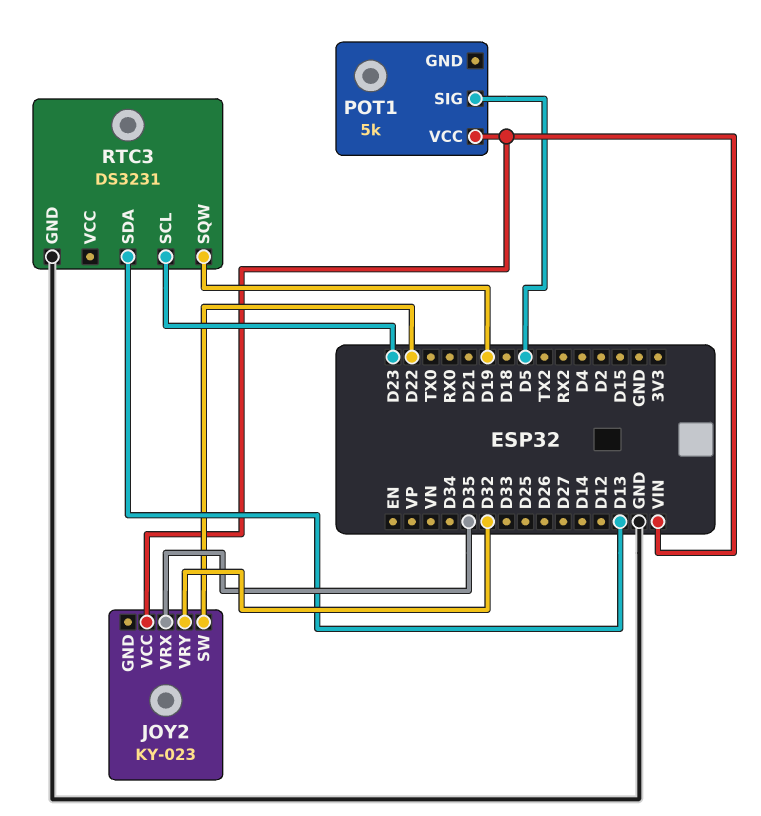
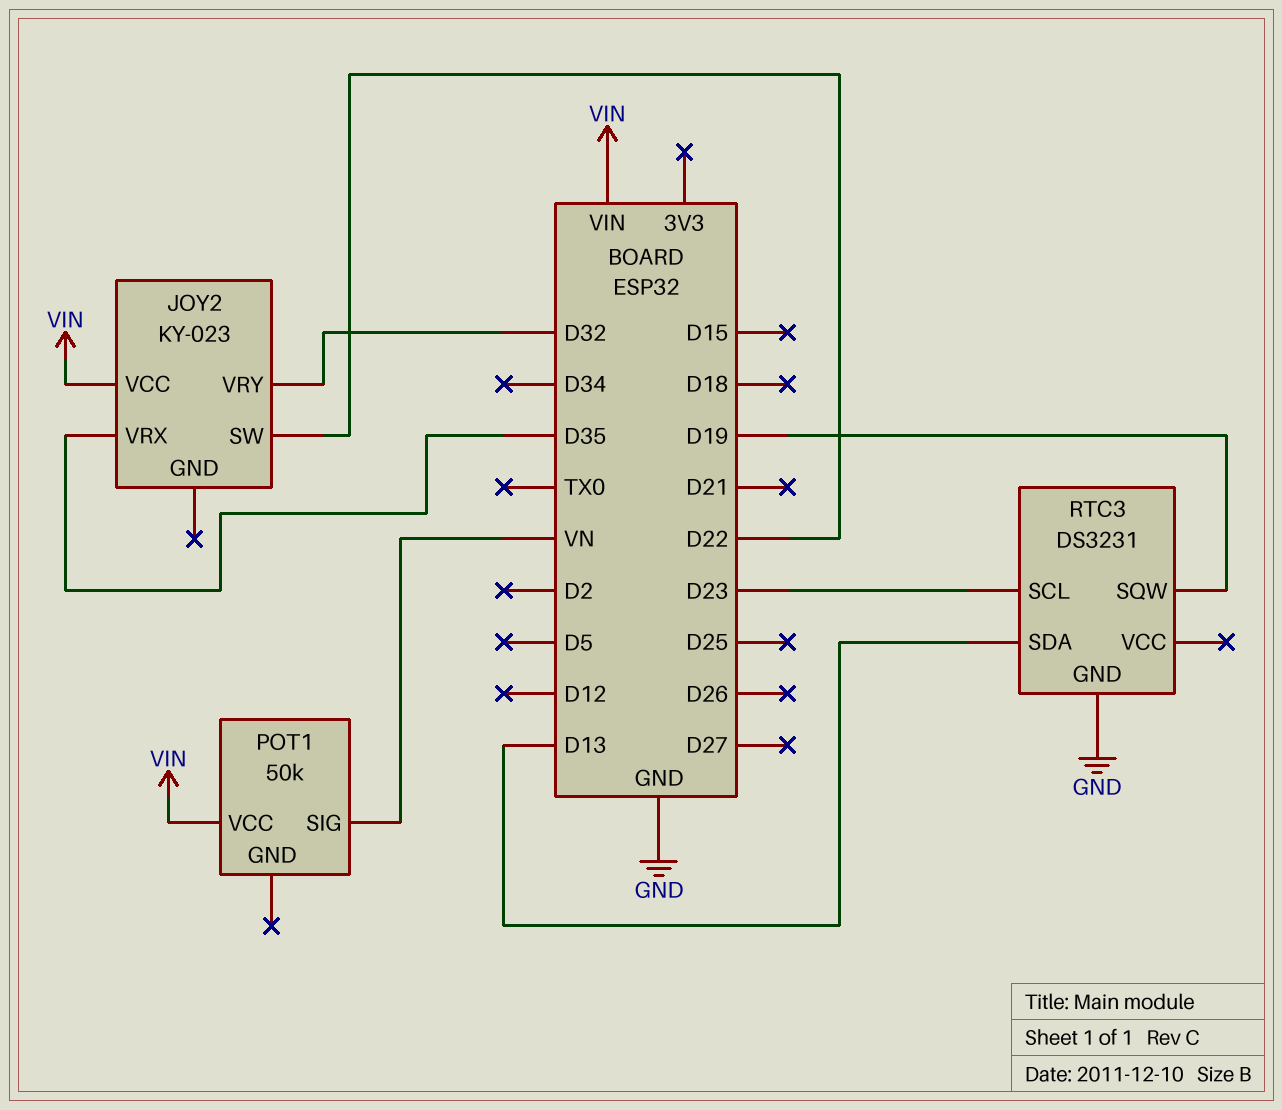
POT1: 5k -> 50k
POT1 pin SIG: D5 -> VN

